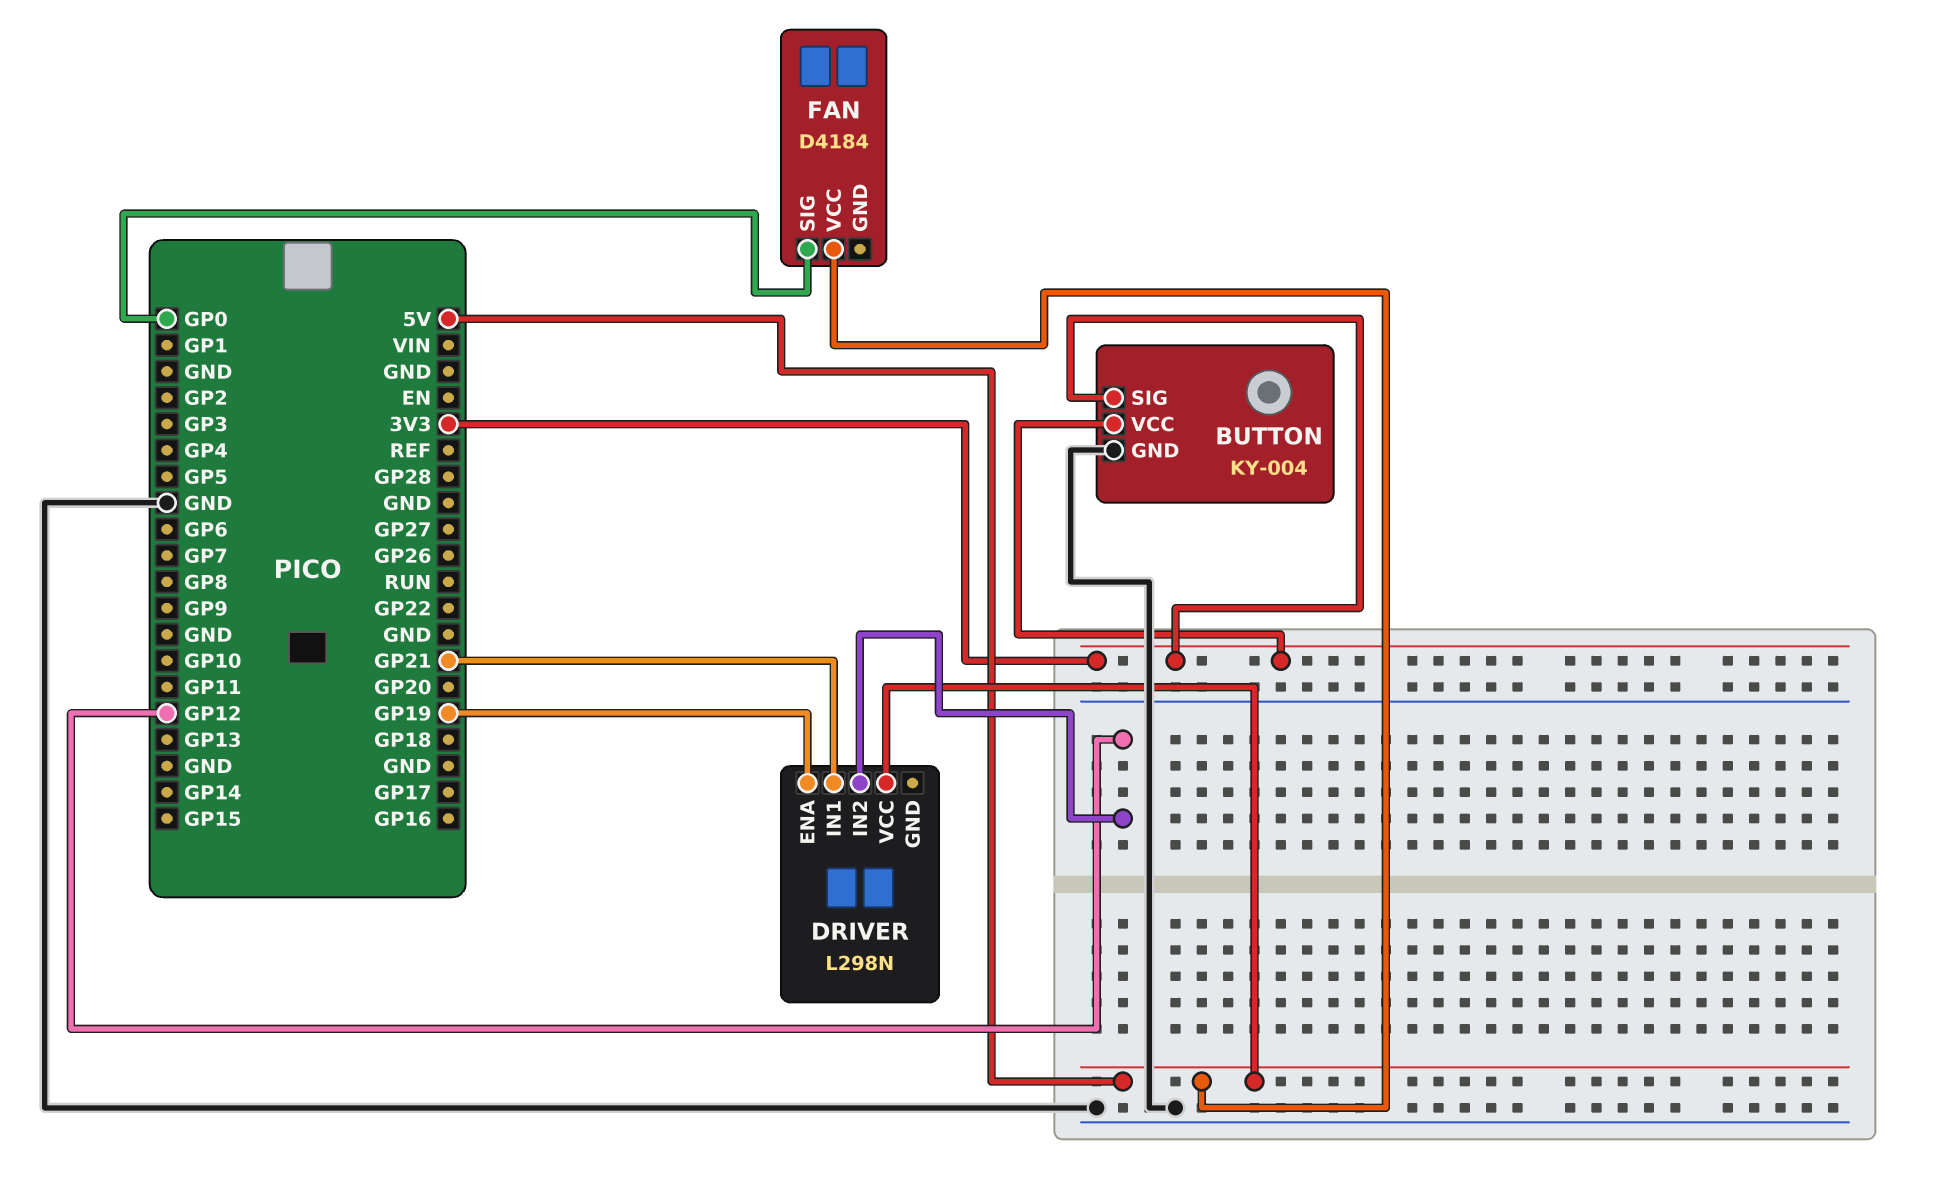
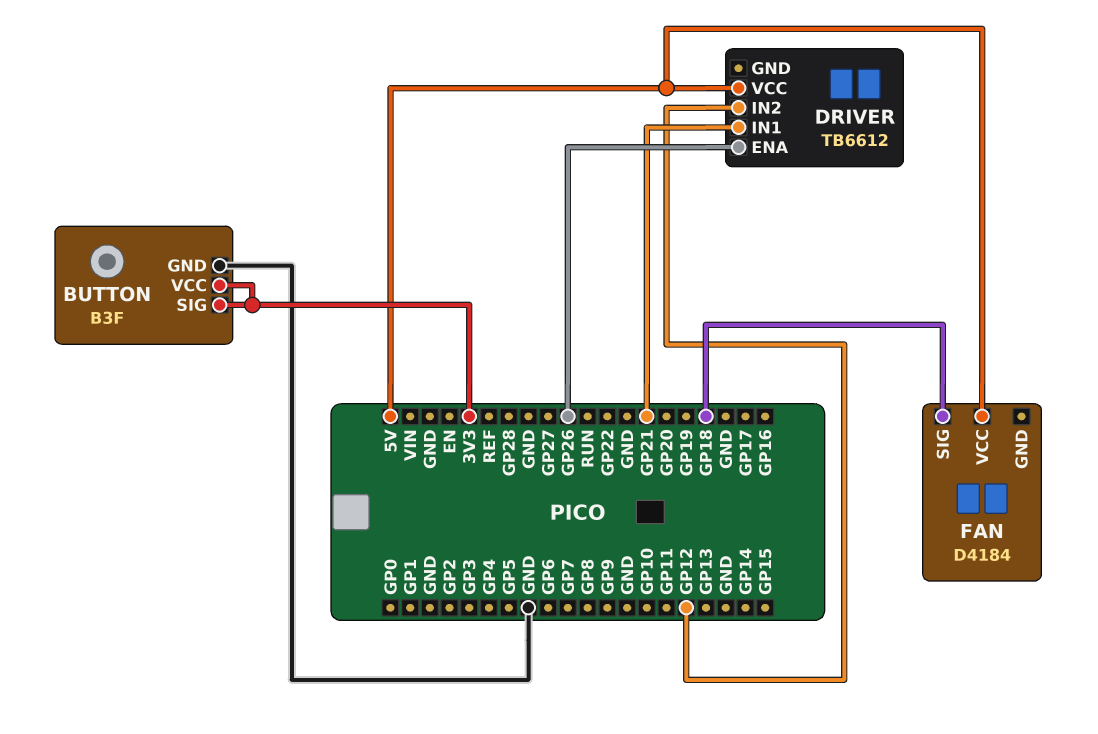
BUTTON: KY-004 -> B3F
DRIVER: L298N -> TB6612
DRIVER pin ENA: GP19 -> GP26
FAN pin SIG: GP0 -> GP18

